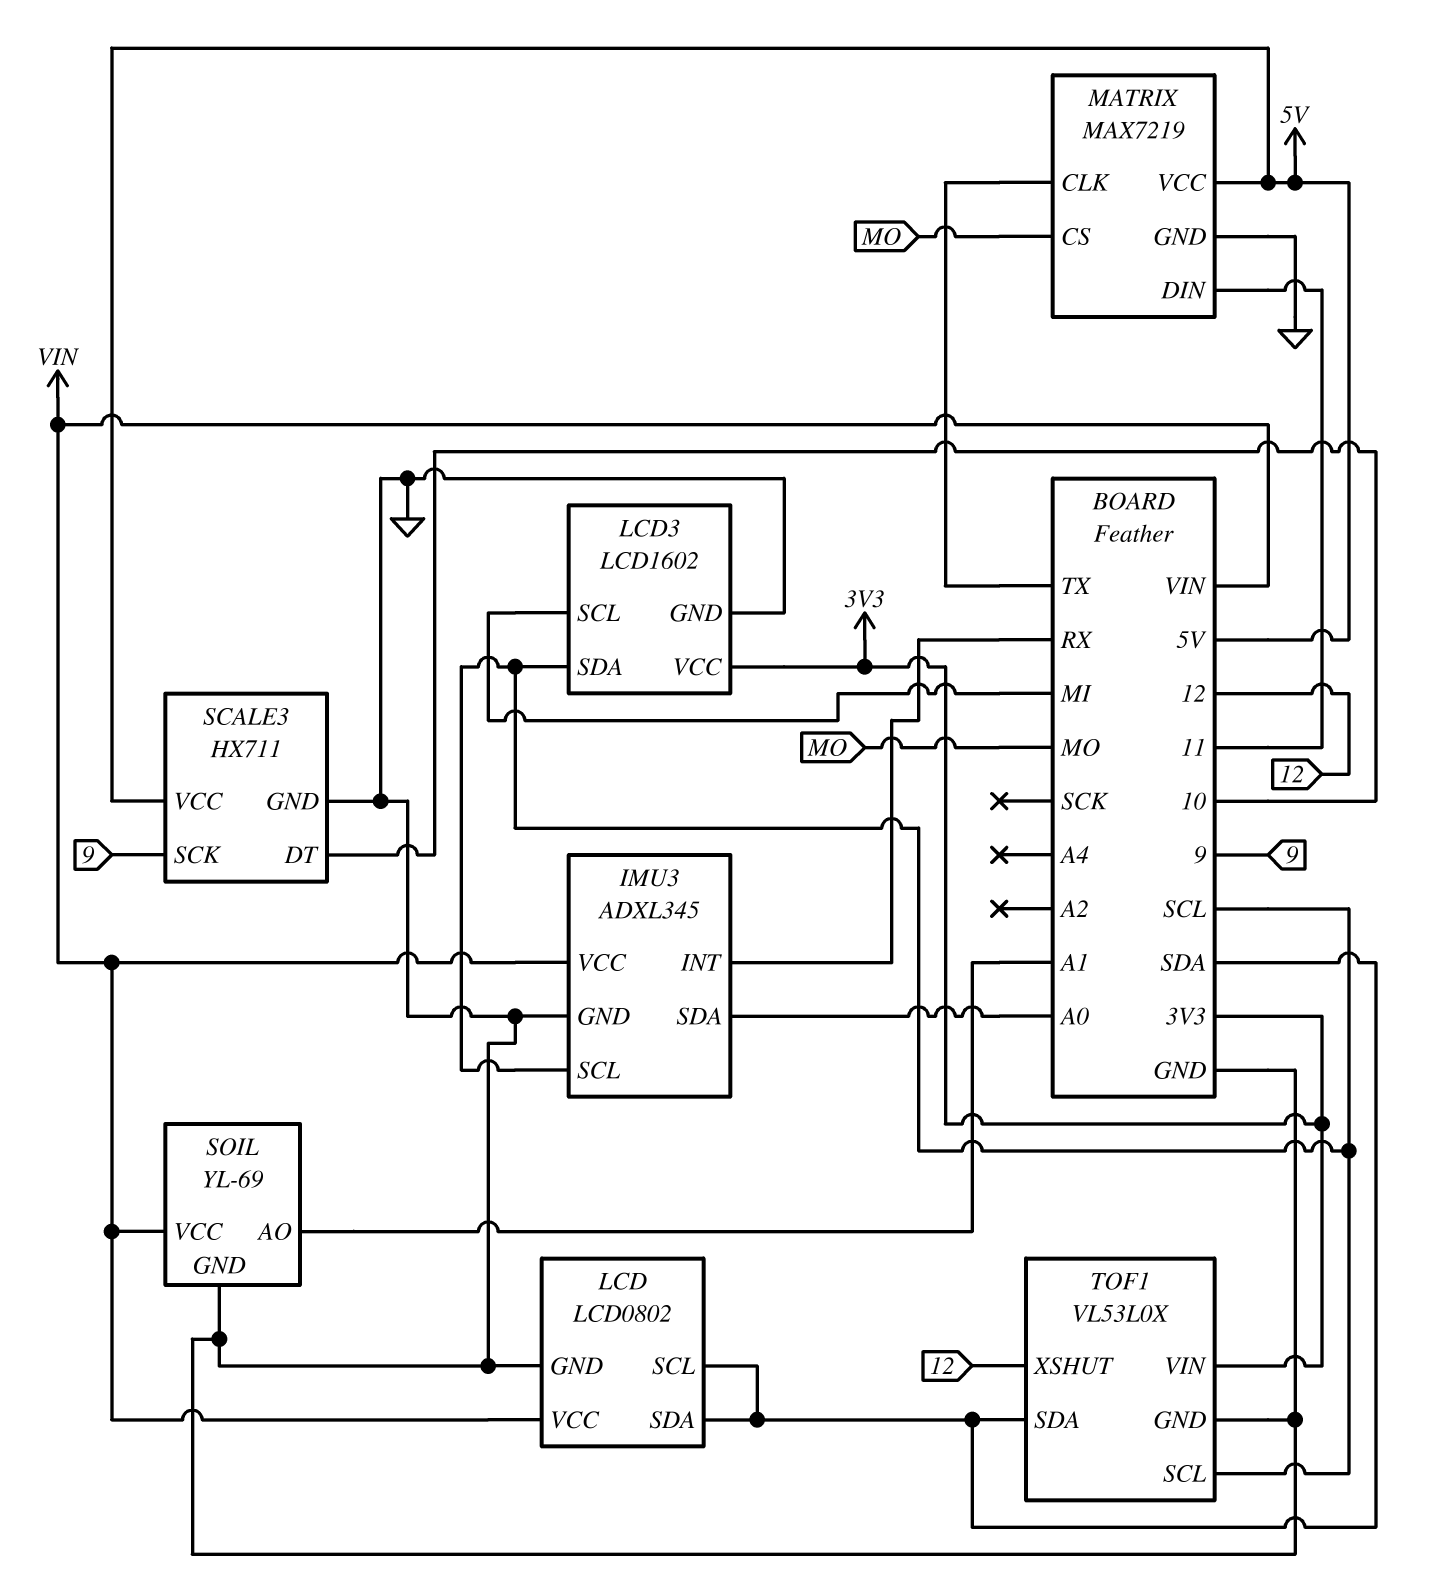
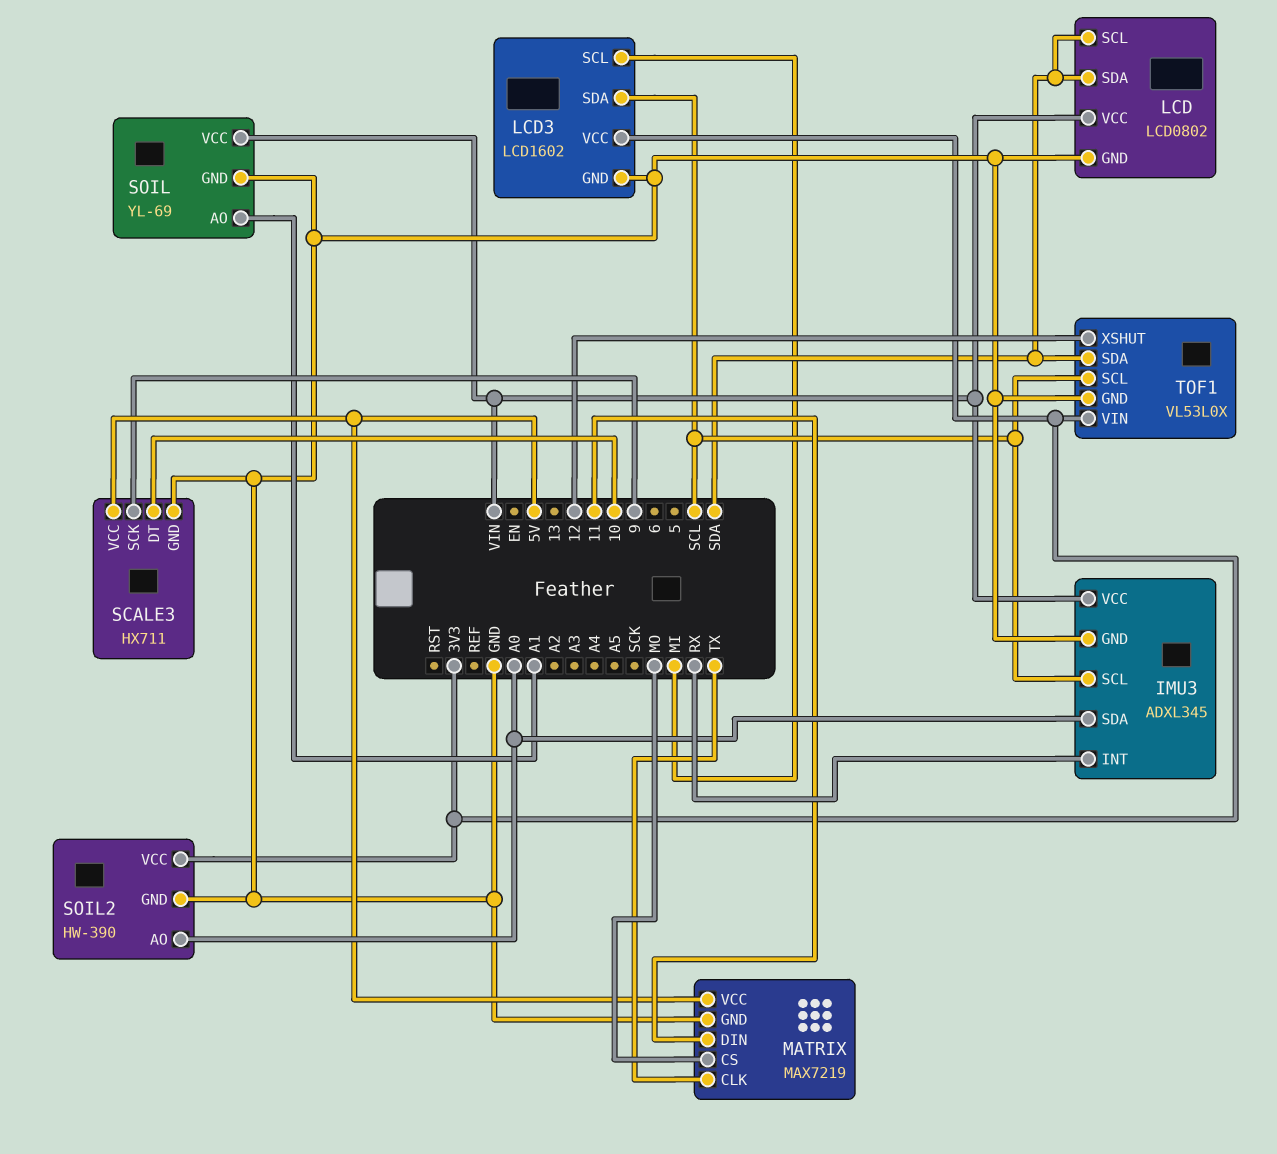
SOIL2: none -> HW-390
SOIL2 pin AO: none -> A0
SOIL2 pin GND: none -> GND
SOIL2 pin VCC: none -> 3V3

